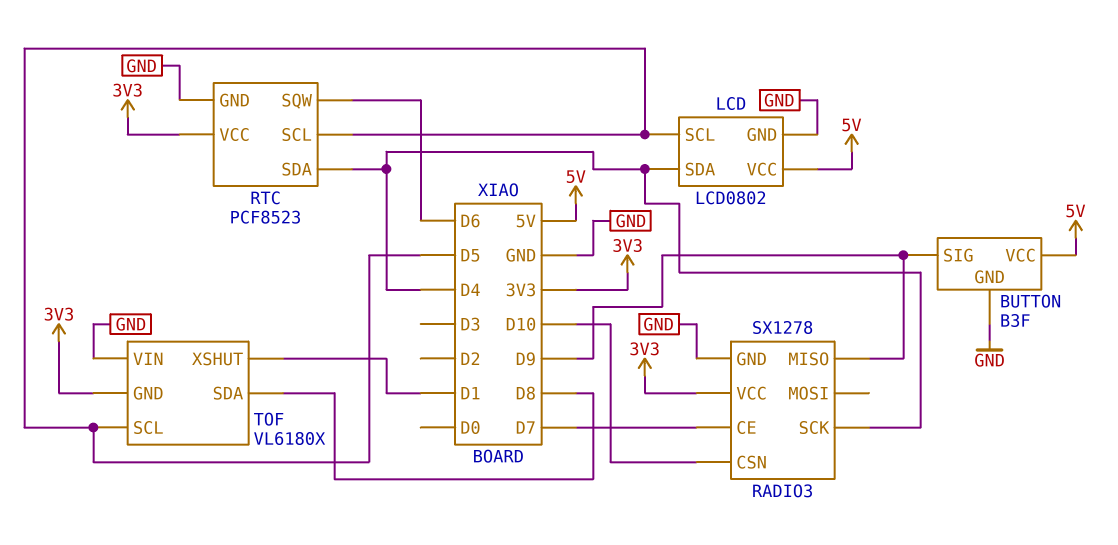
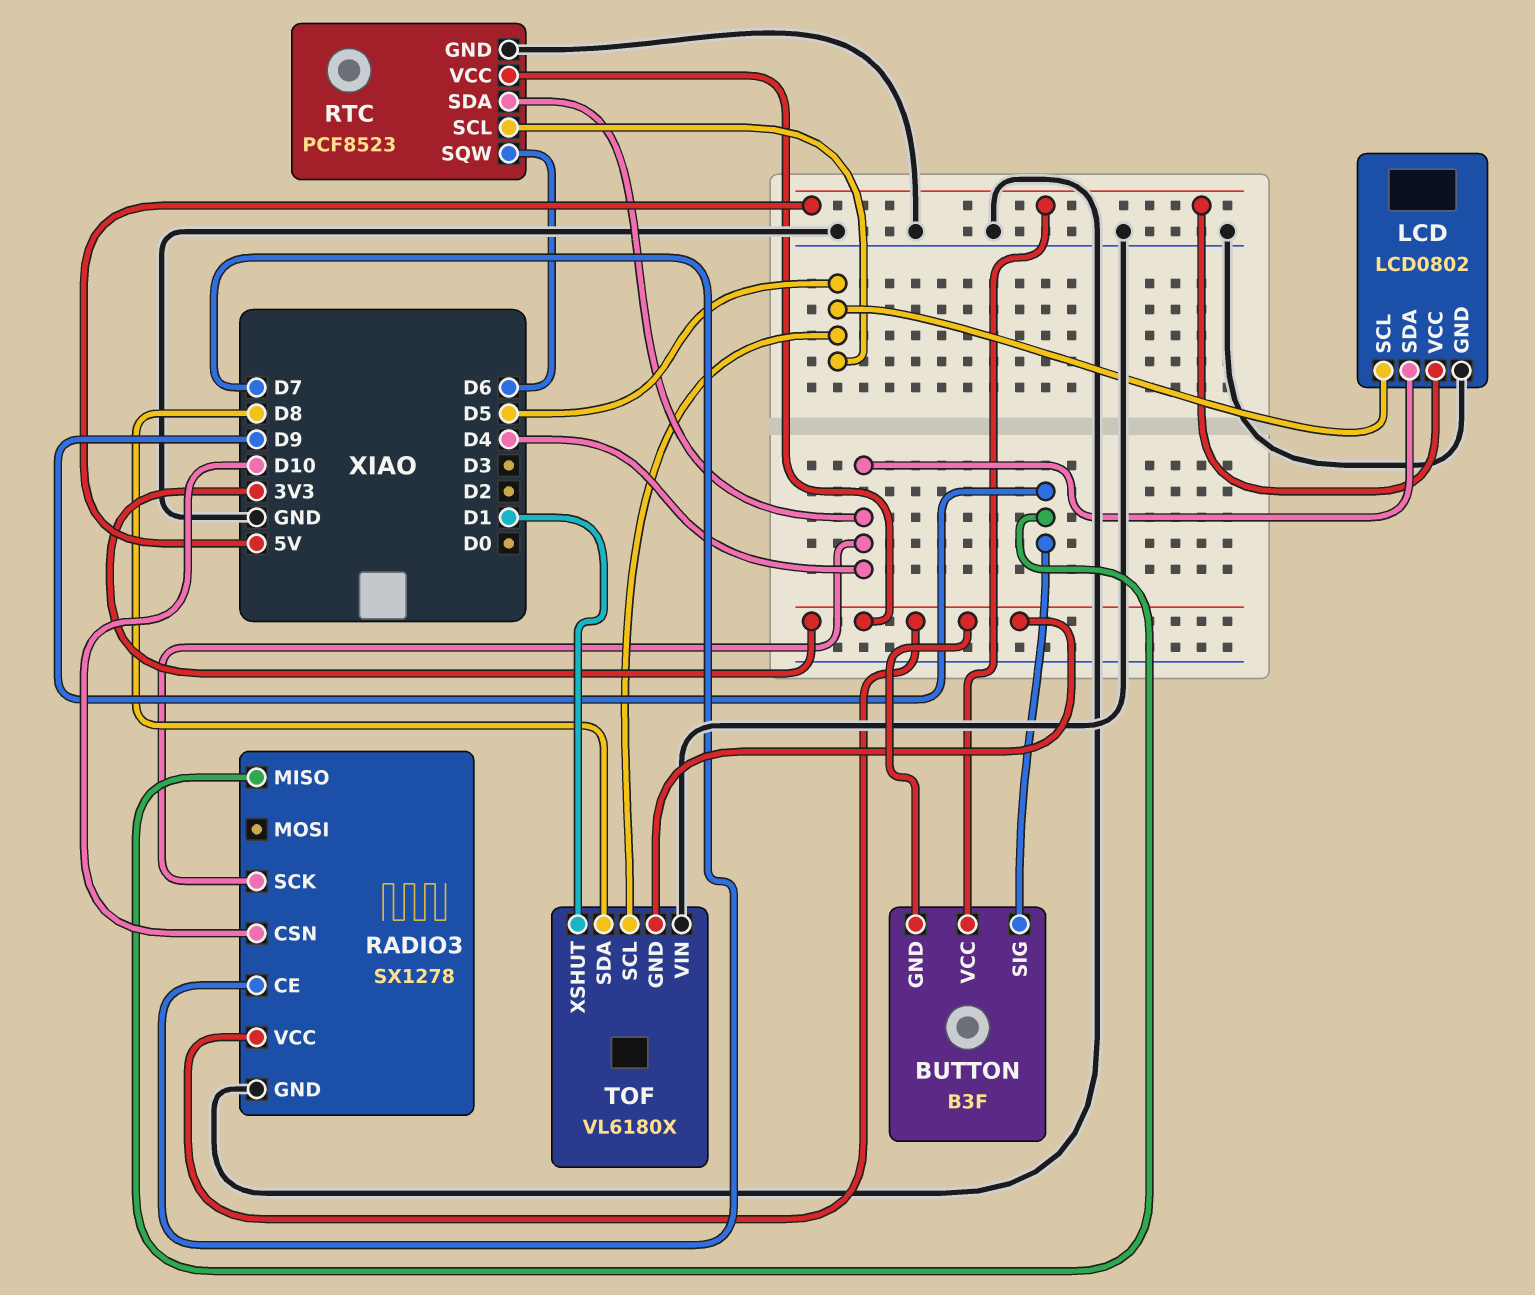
BUTTON pin GND: GND -> 3V3

